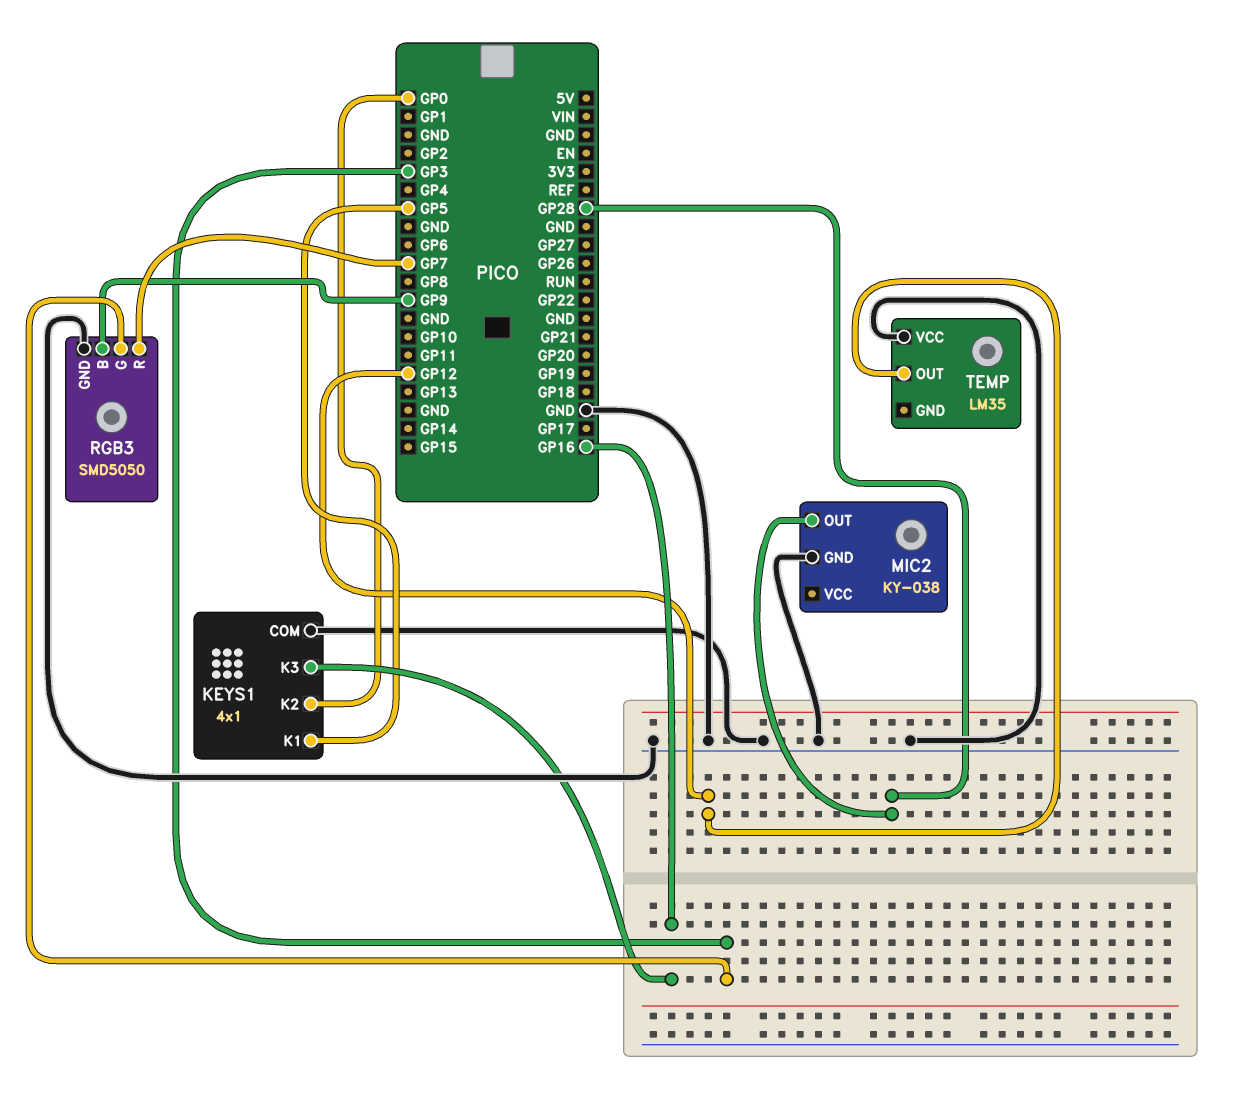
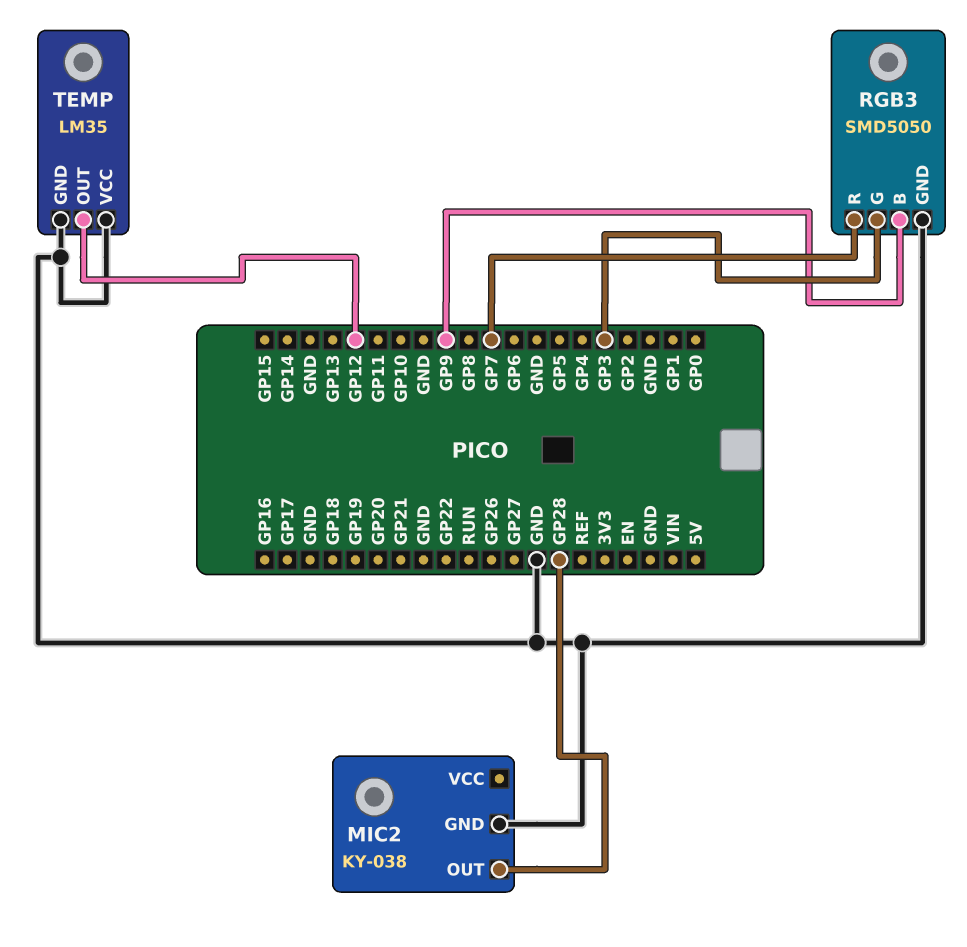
KEYS1: 4x1 -> none
KEYS1 pin COM: GND -> none
KEYS1 pin K1: GP5 -> none
KEYS1 pin K2: GP0 -> none
KEYS1 pin K3: GP16 -> none
TEMP pin GND: none -> GND

